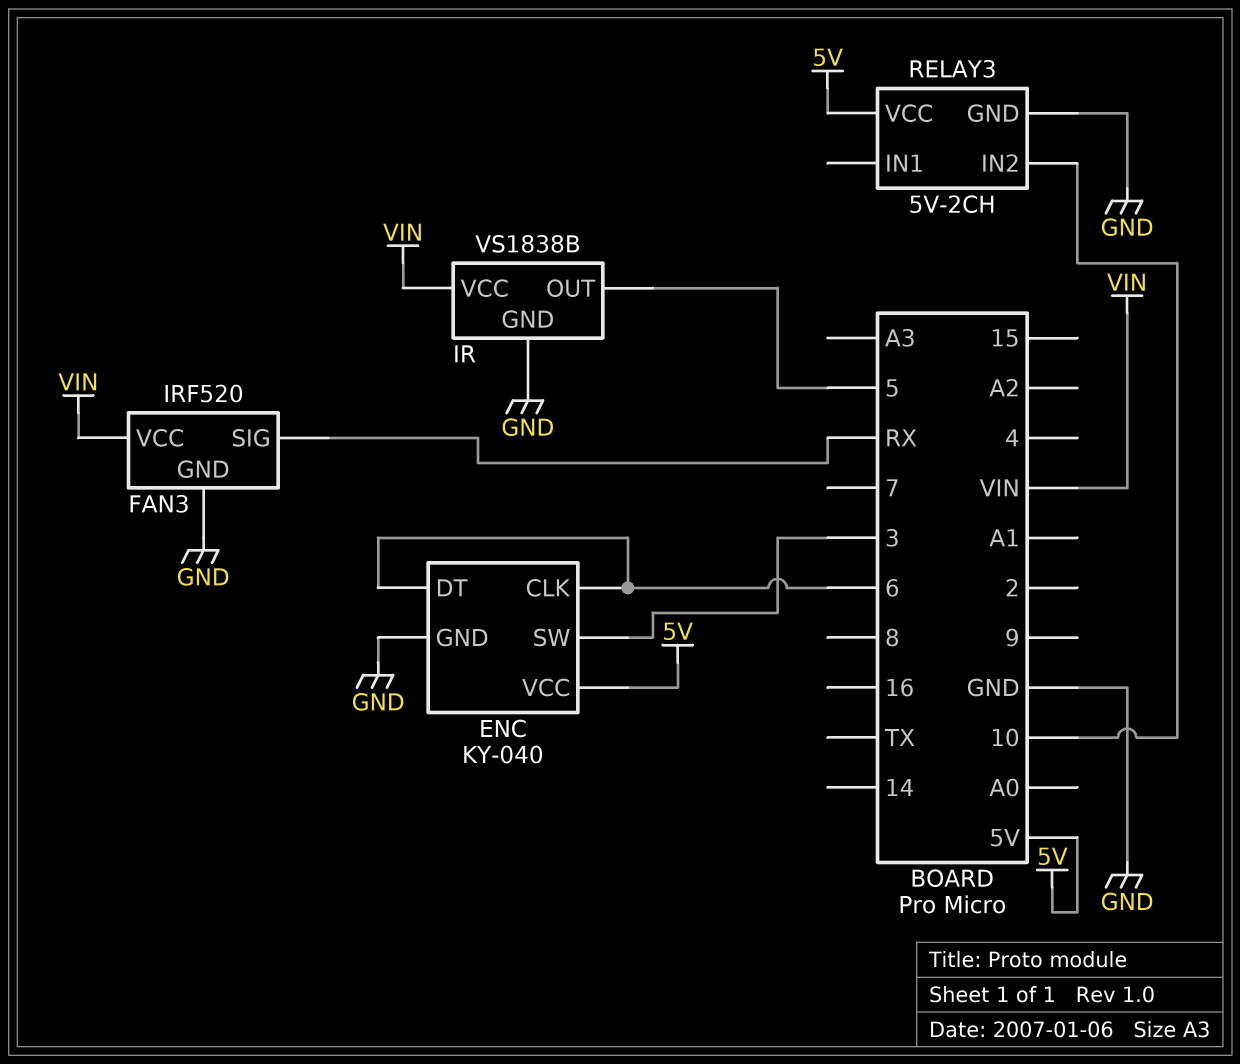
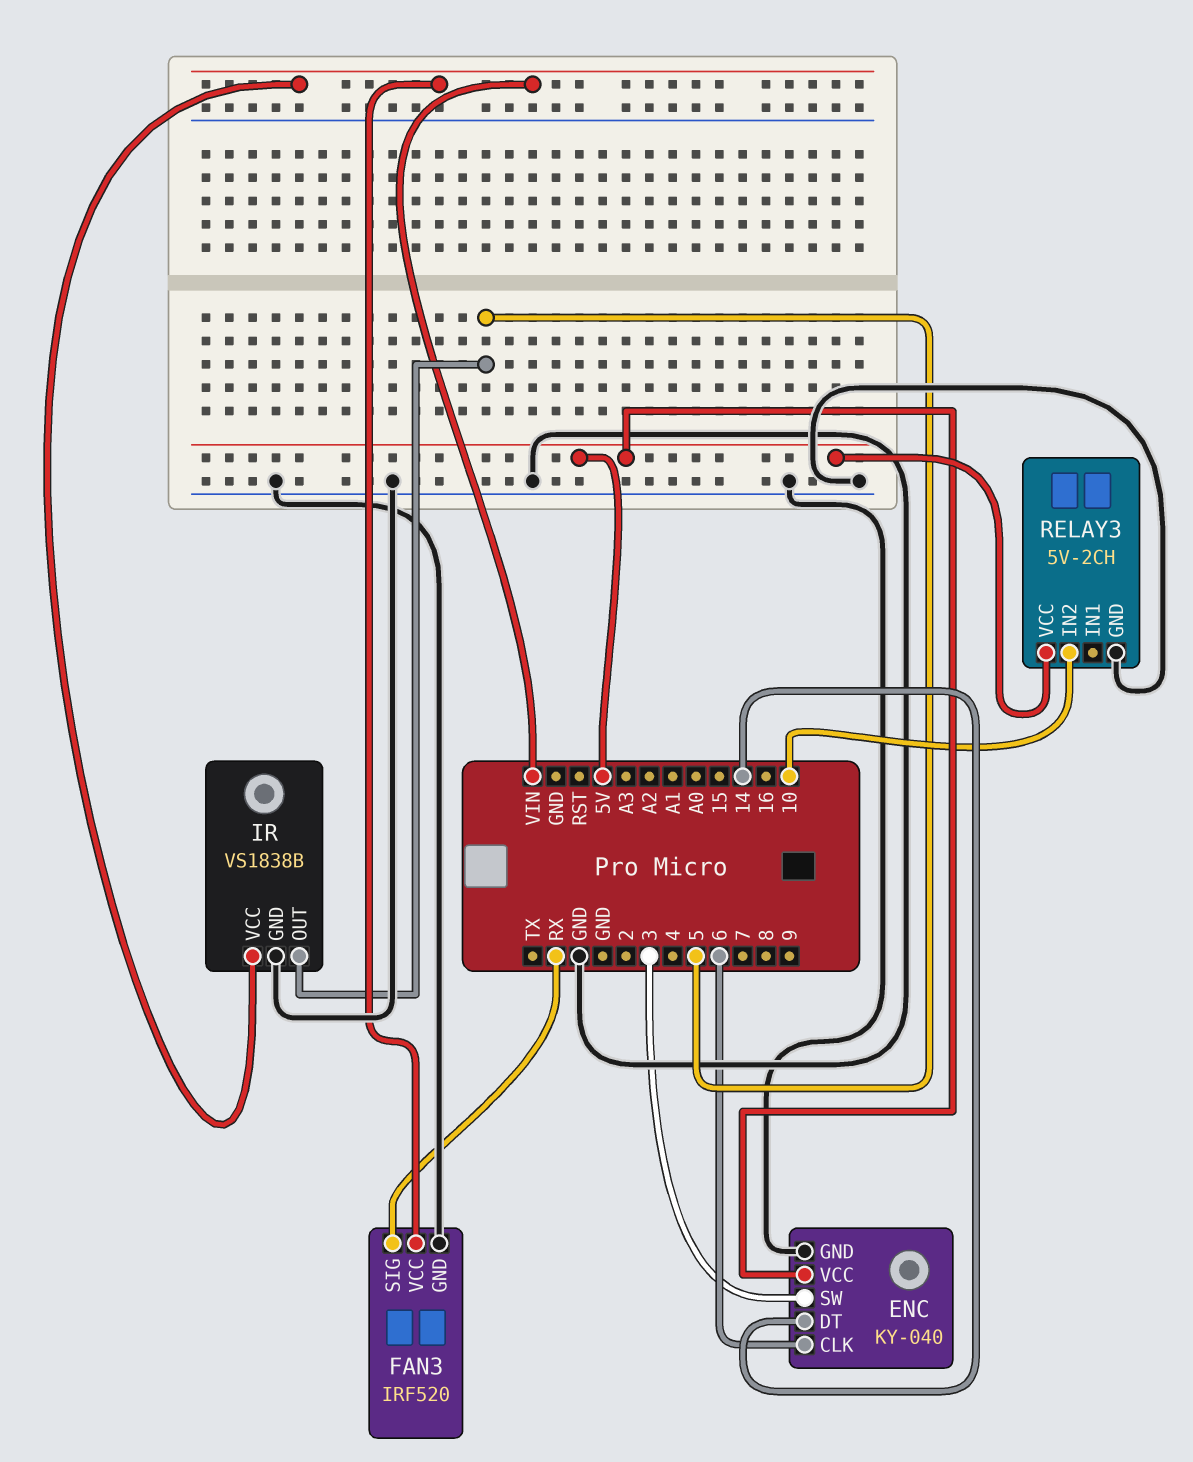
ENC pin DT: 6 -> 14

